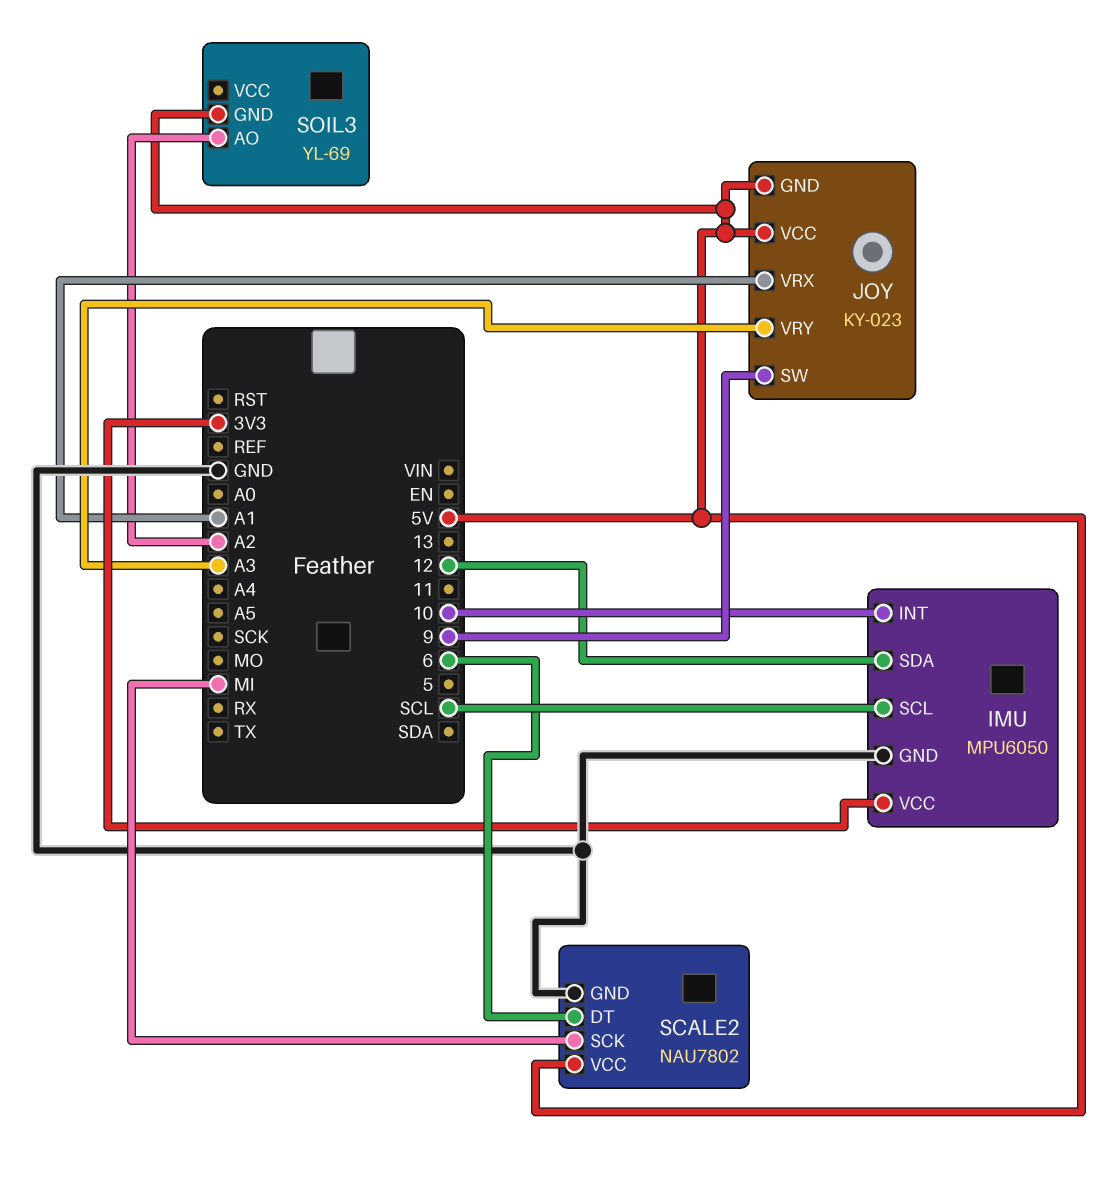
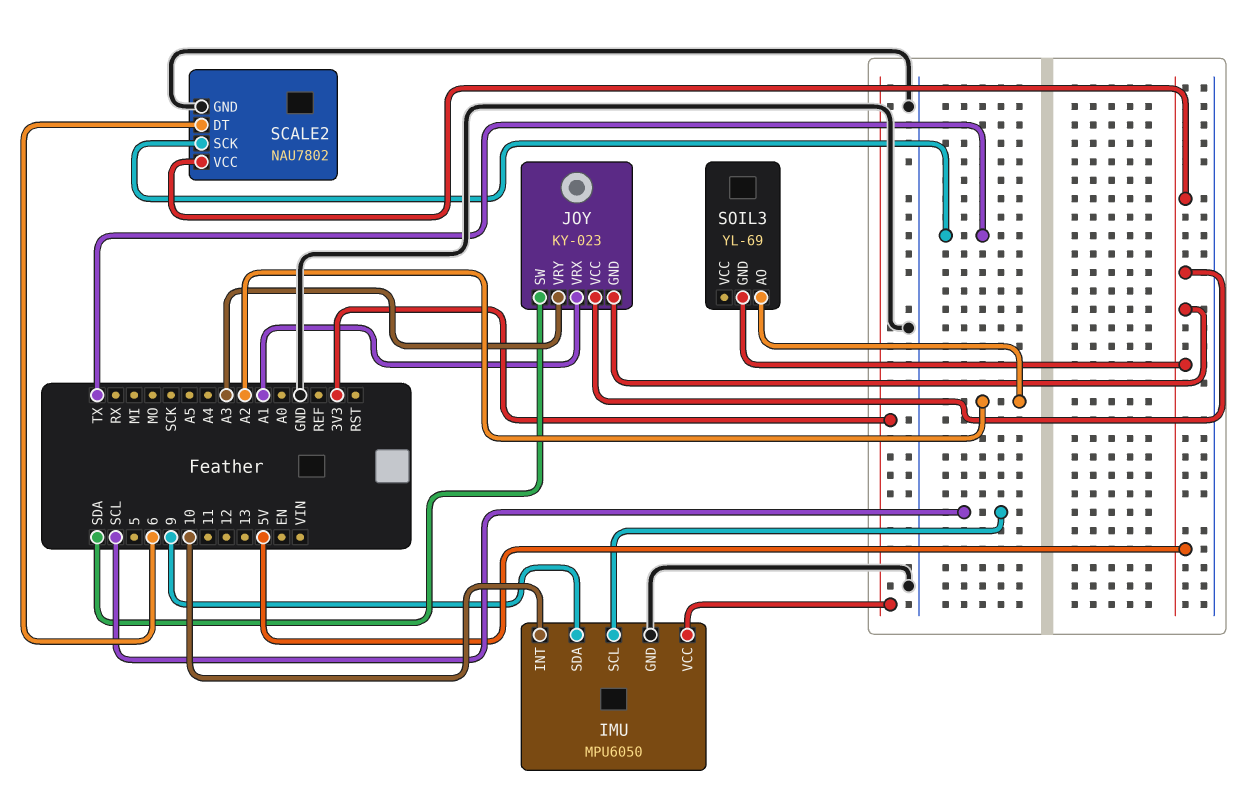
IMU pin SDA: 12 -> 9
JOY pin SW: 9 -> SDA
SCALE2 pin SCK: MI -> TX

